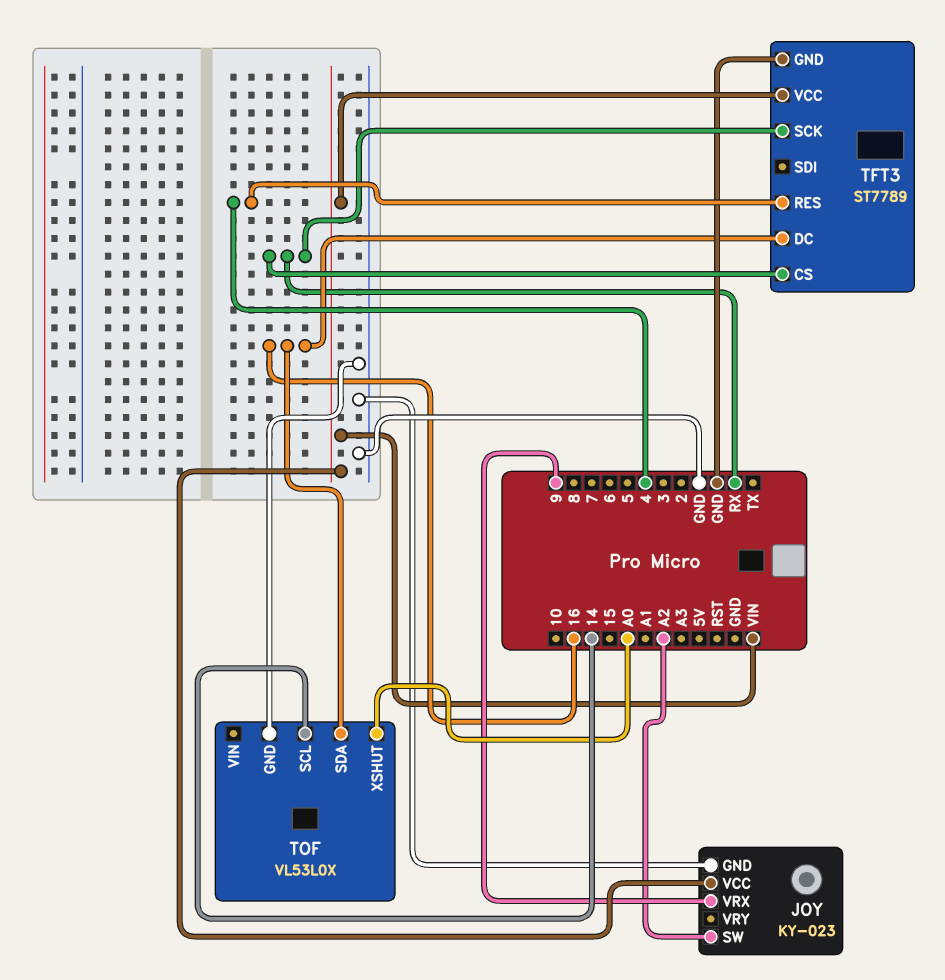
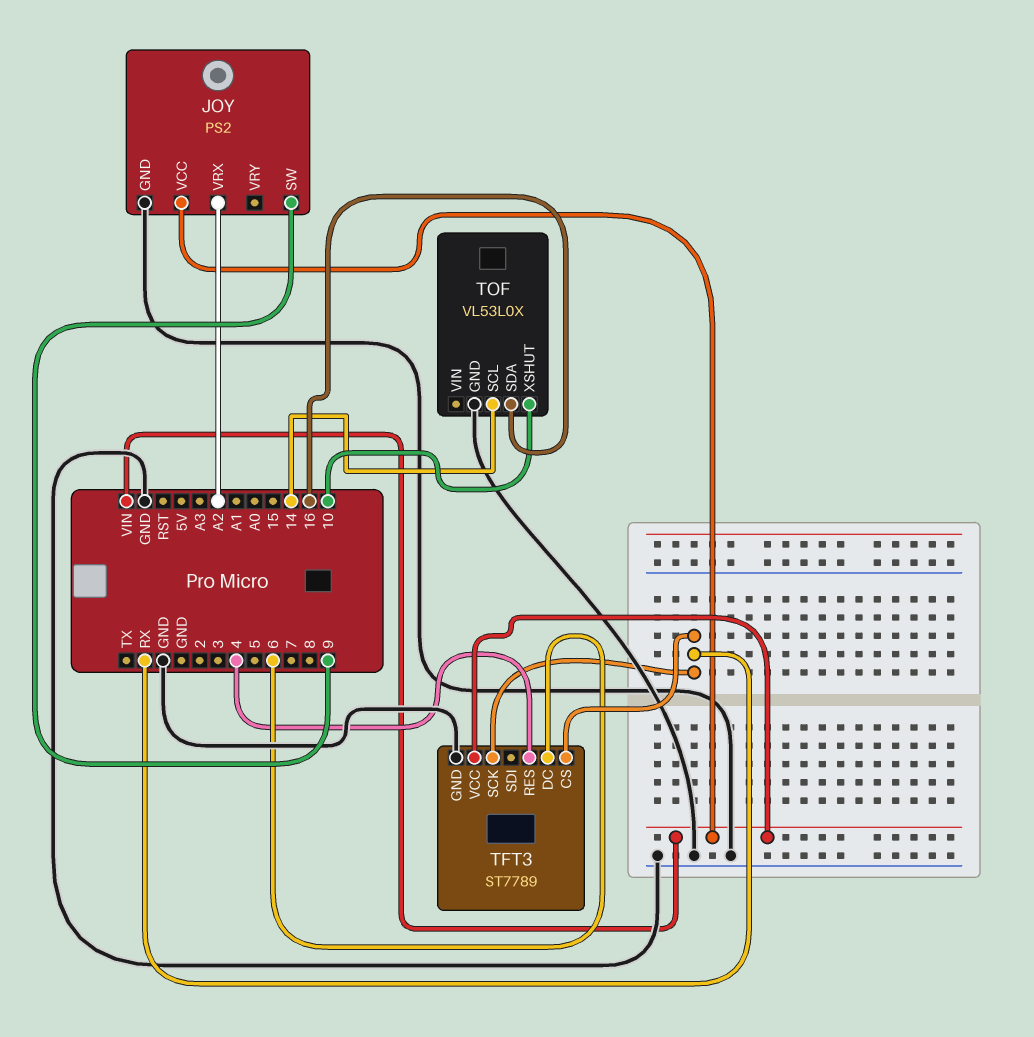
JOY: KY-023 -> PS2
JOY pin SW: A2 -> 9
JOY pin VRX: 9 -> A2
TFT3 pin DC: 16 -> 6
TOF pin XSHUT: A0 -> 10

